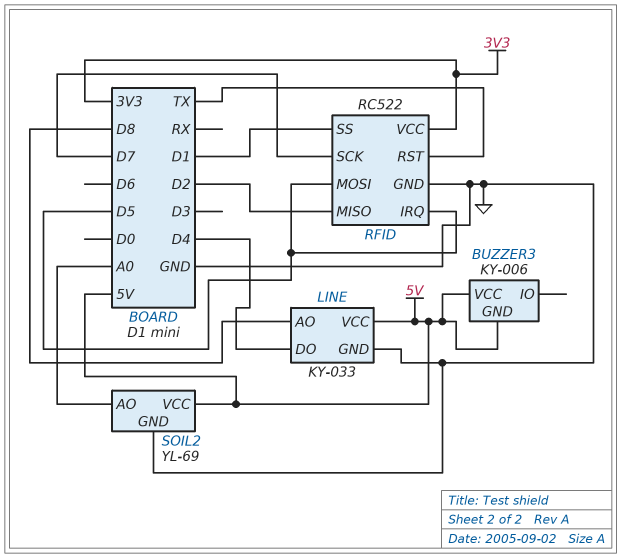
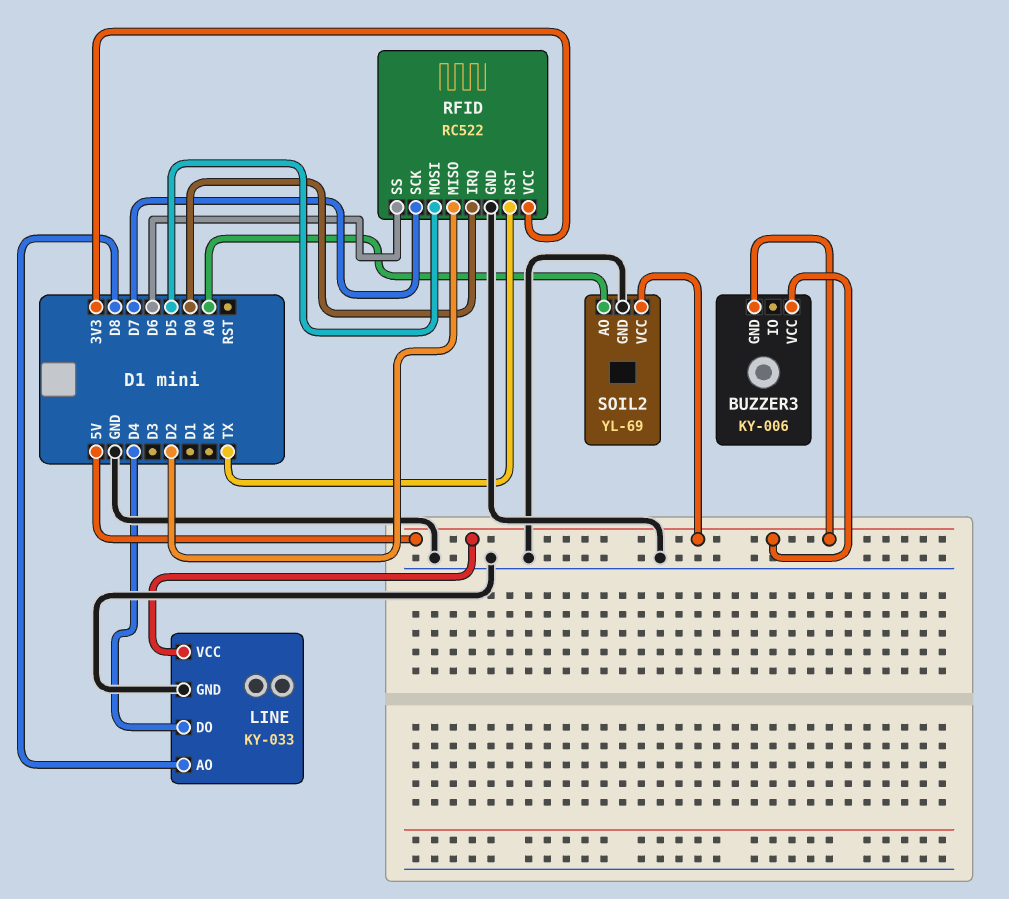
RFID pin IRQ: D5 -> D0
RFID pin SS: D1 -> D6

